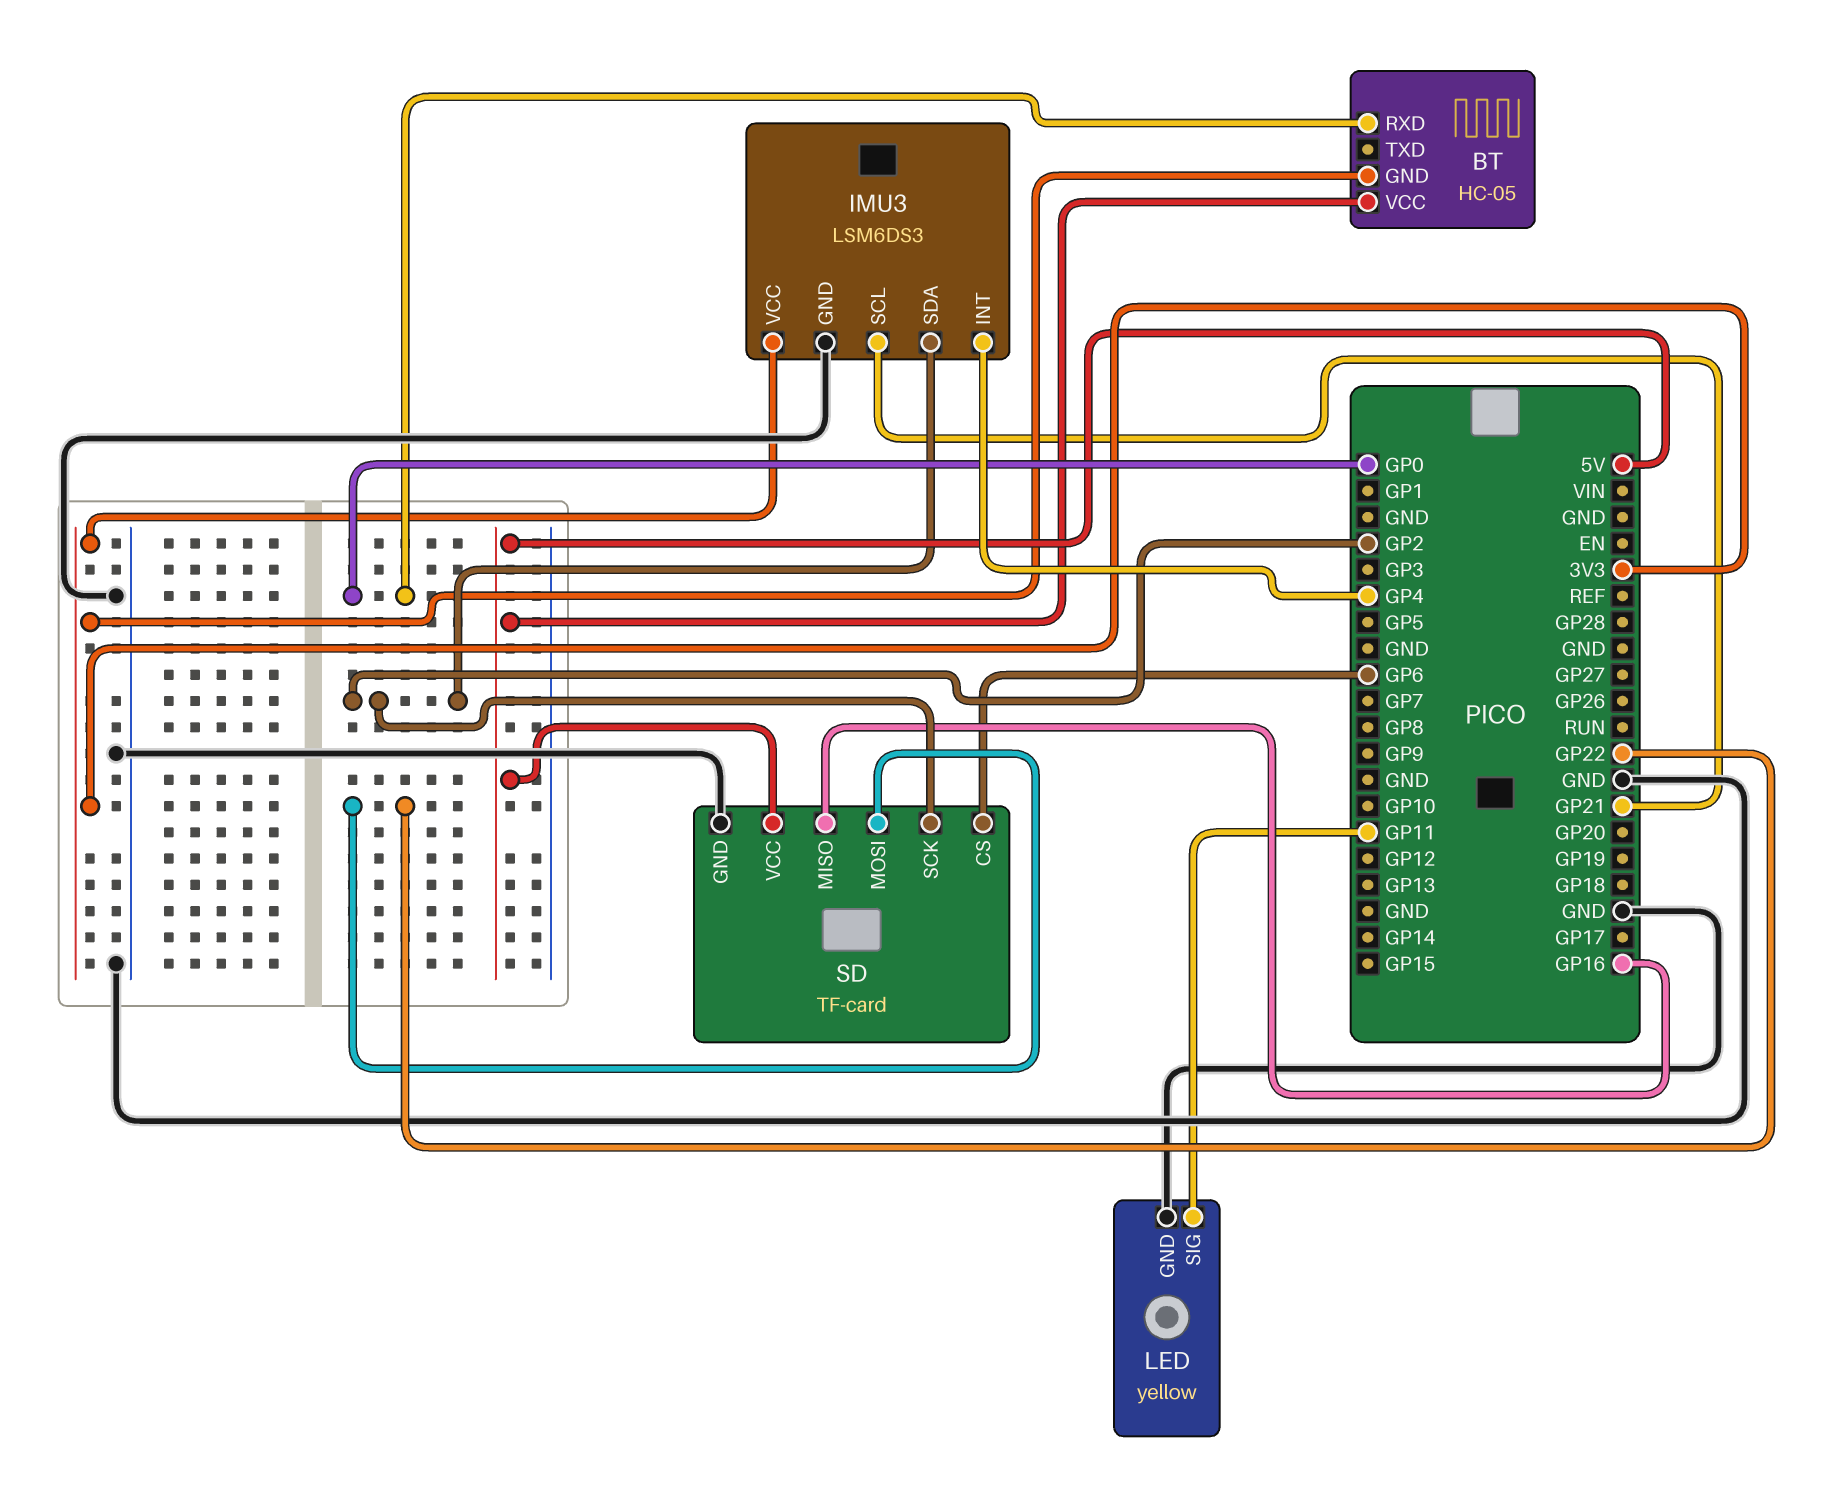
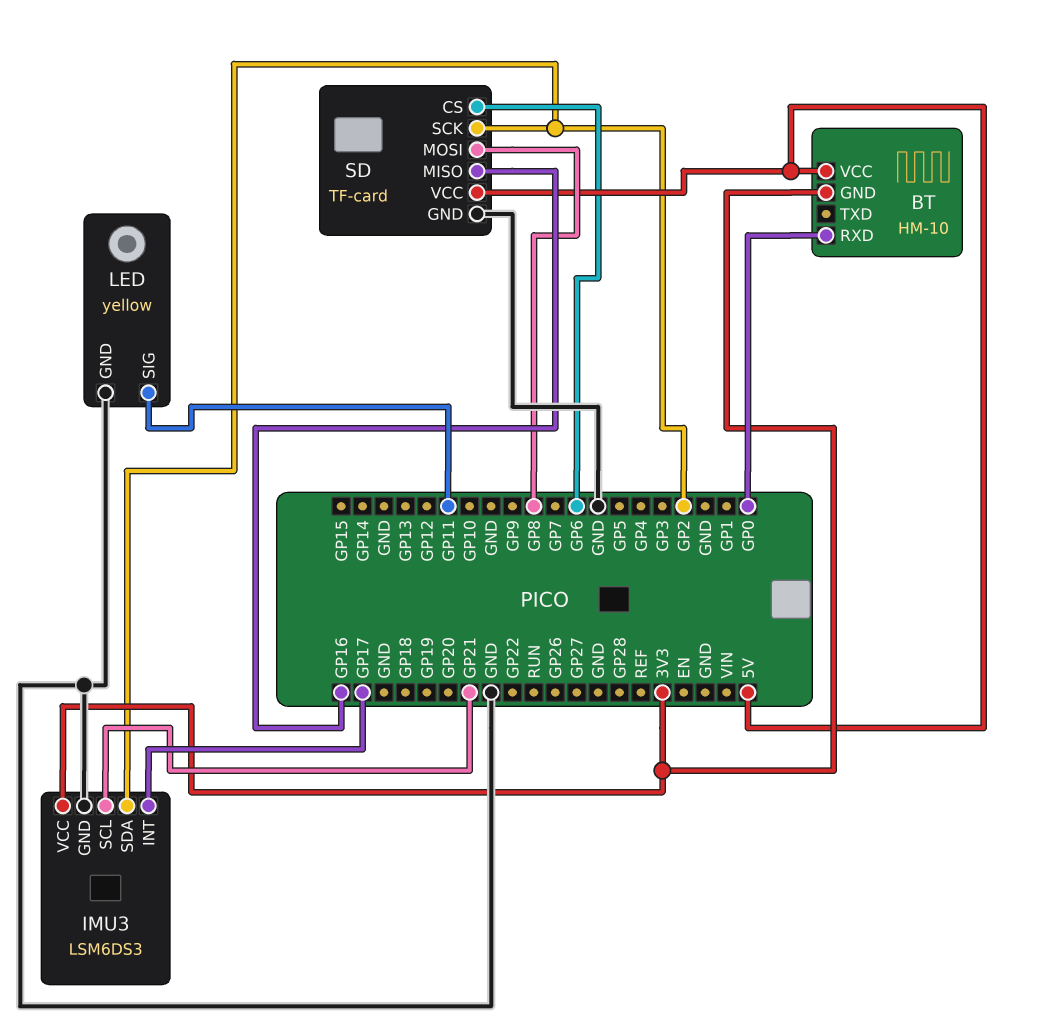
BT: HC-05 -> HM-10
IMU3 pin INT: GP4 -> GP17
SD pin MOSI: GP22 -> GP8

